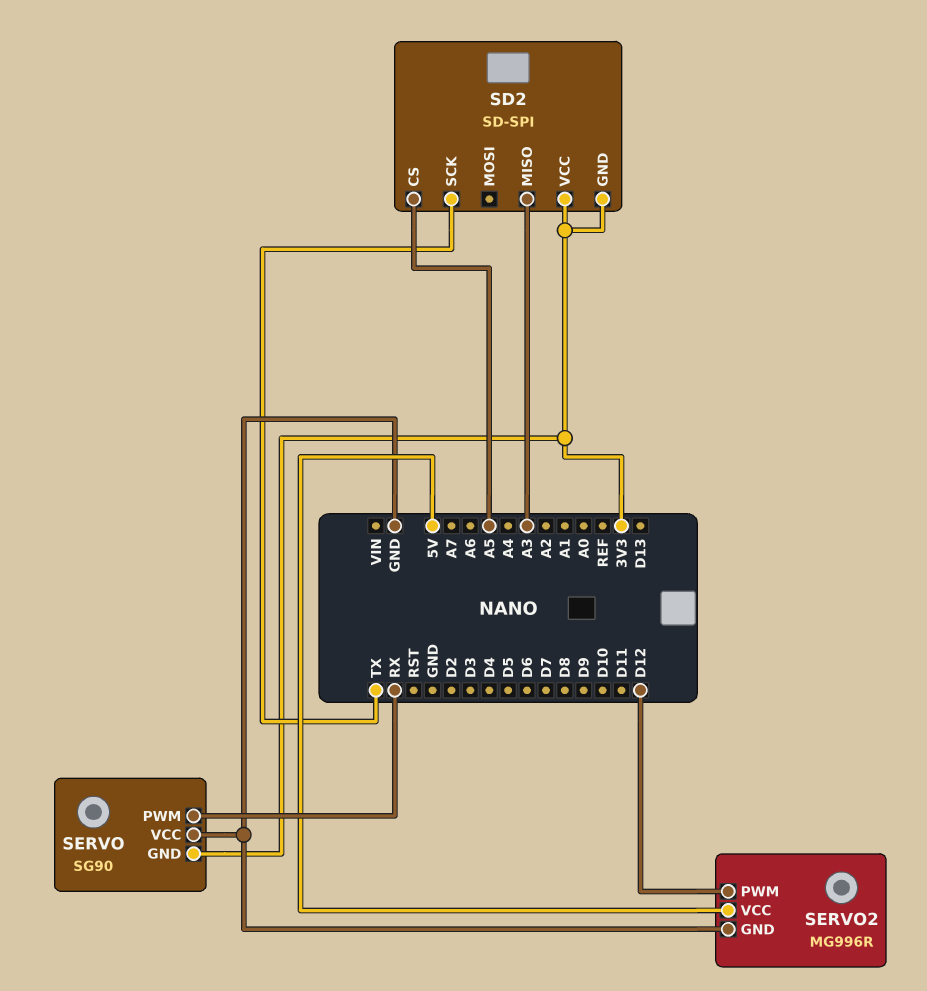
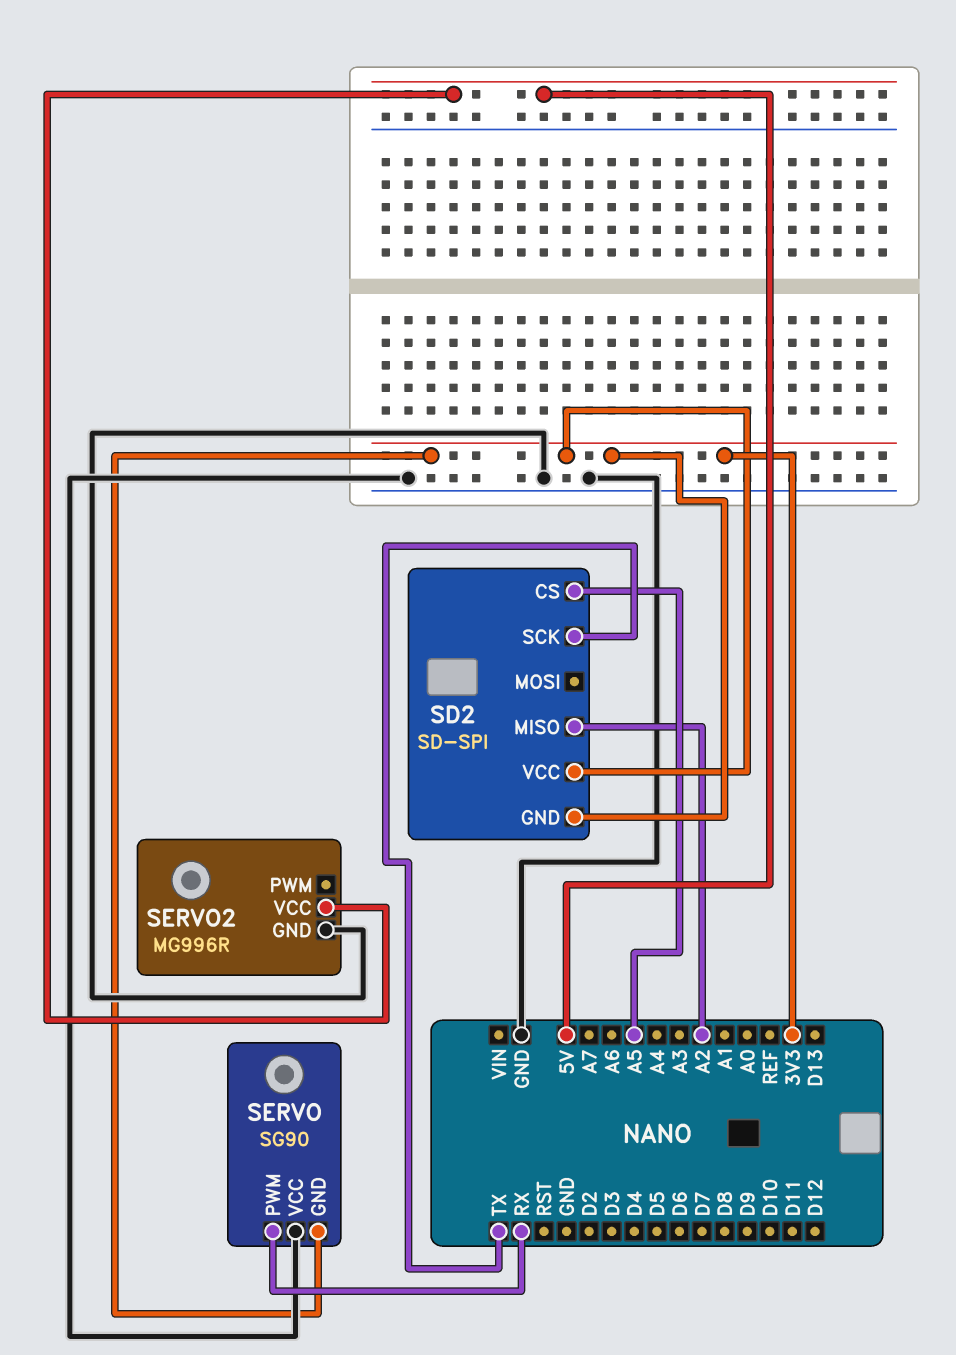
SD2 pin MISO: A3 -> A2
SERVO2 pin PWM: D12 -> none

